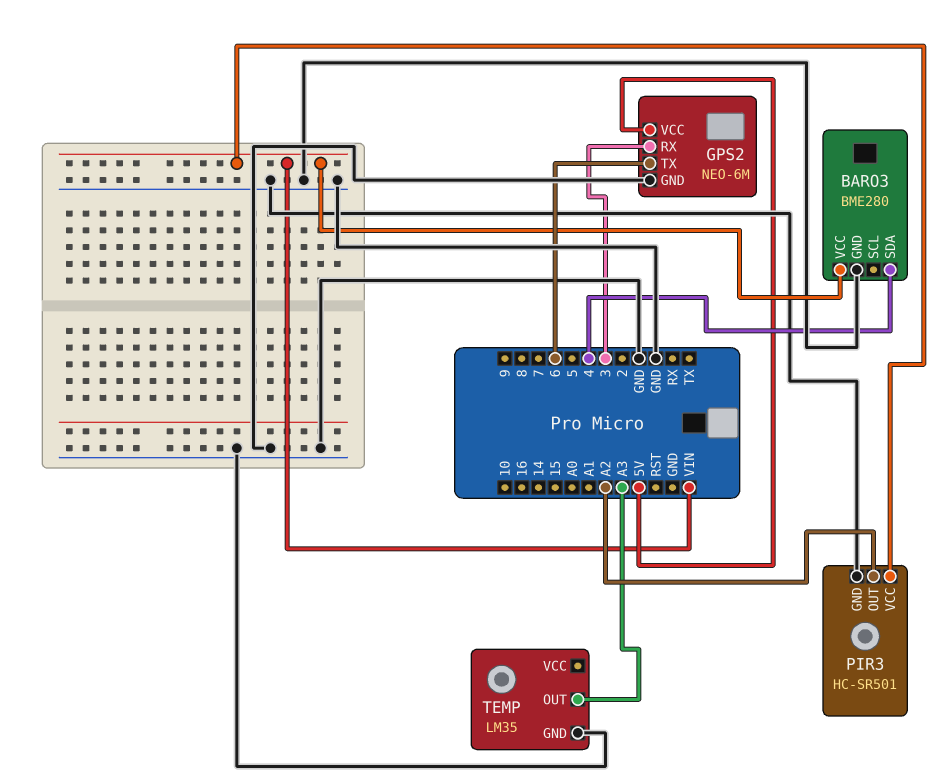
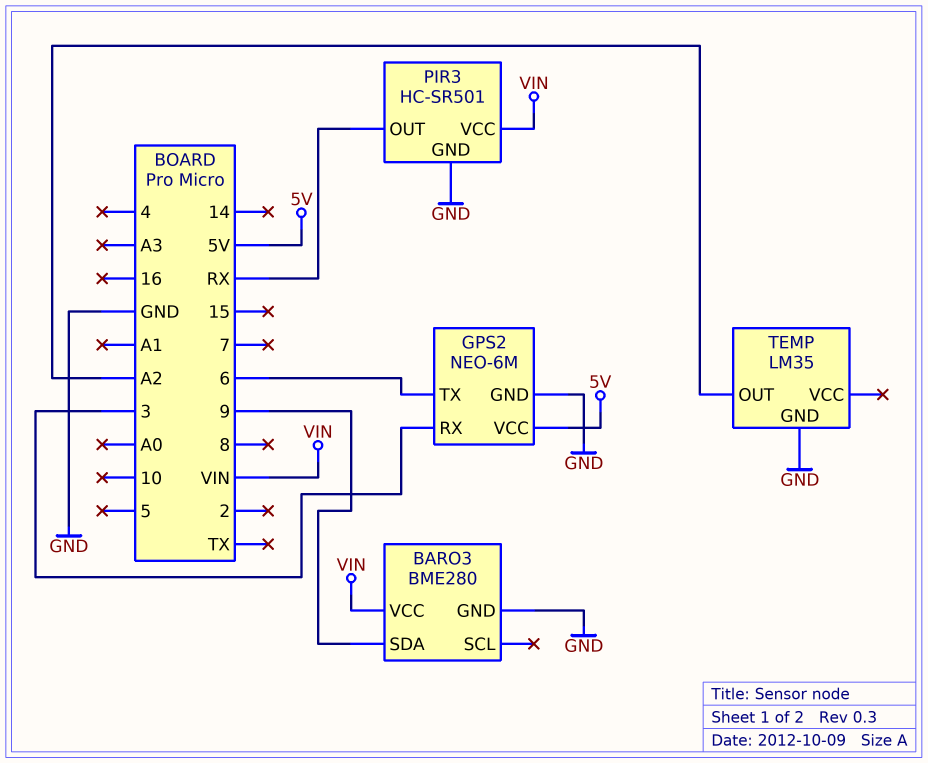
BARO3 pin SDA: 4 -> 9
PIR3 pin OUT: A2 -> RX
TEMP pin OUT: A3 -> A2

